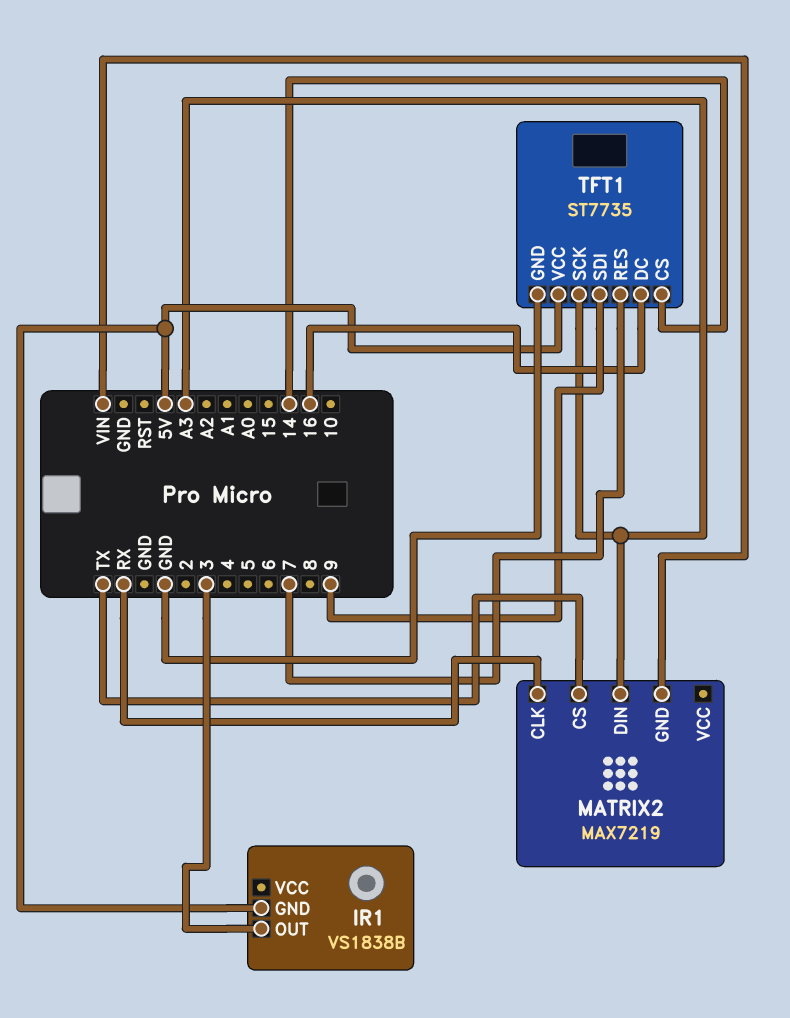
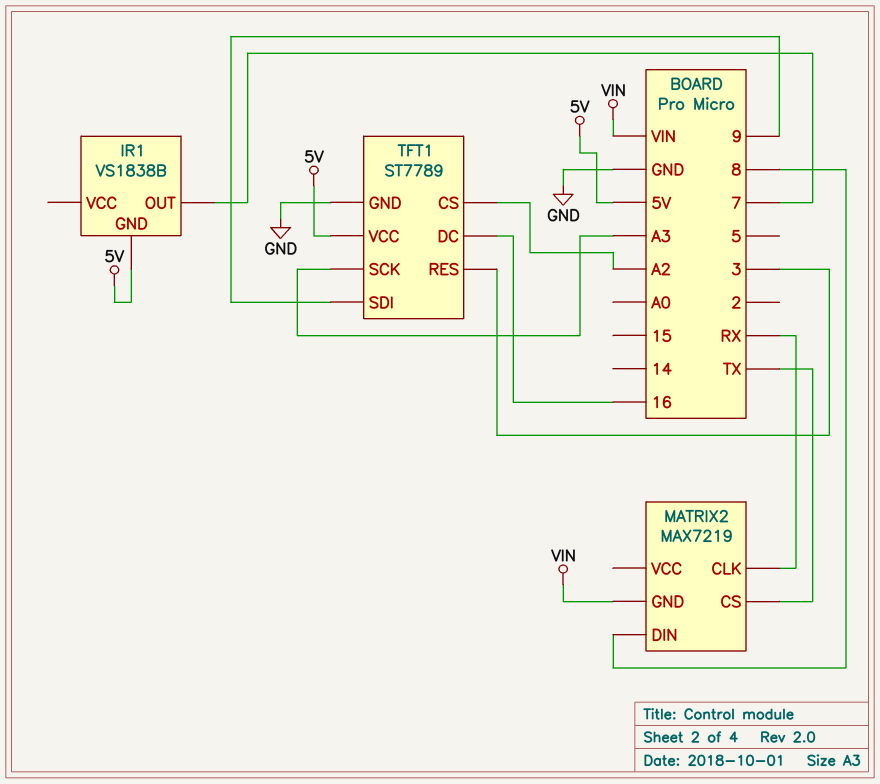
IR1 pin OUT: 3 -> 7
MATRIX2 pin DIN: A3 -> 8
TFT1: ST7735 -> ST7789
TFT1 pin CS: 14 -> A2
TFT1 pin RES: 7 -> 3

